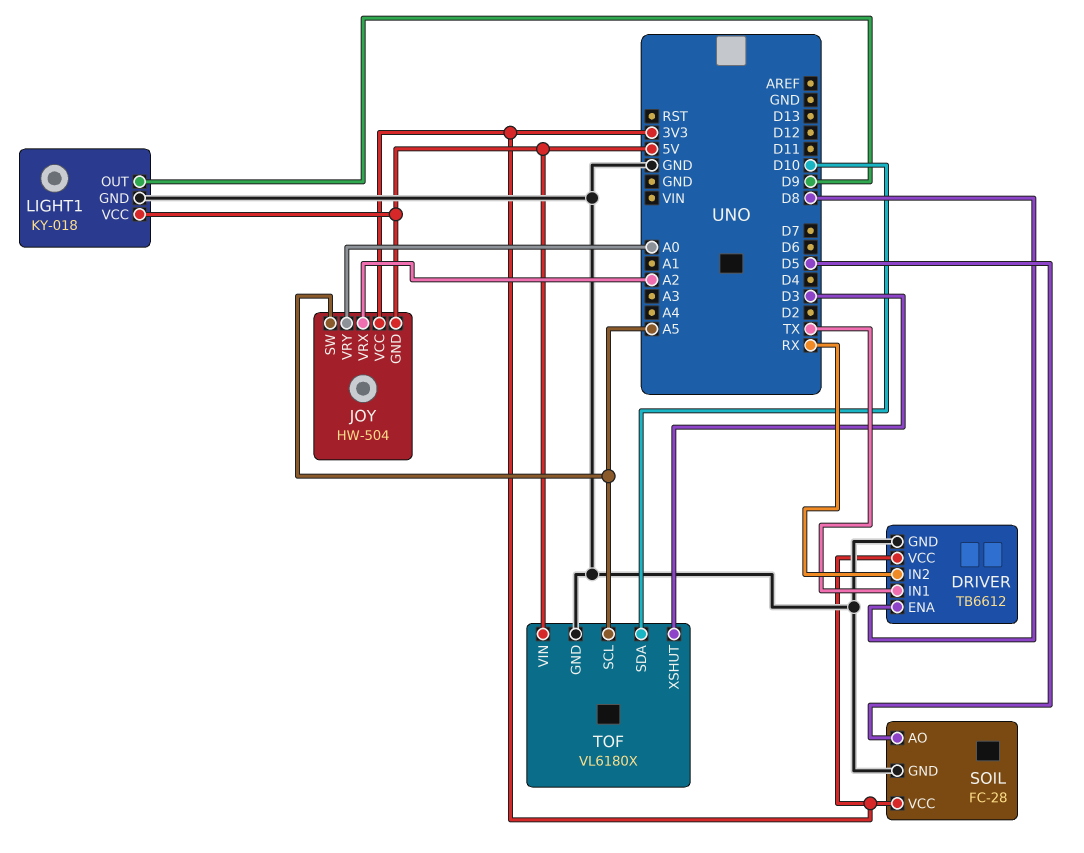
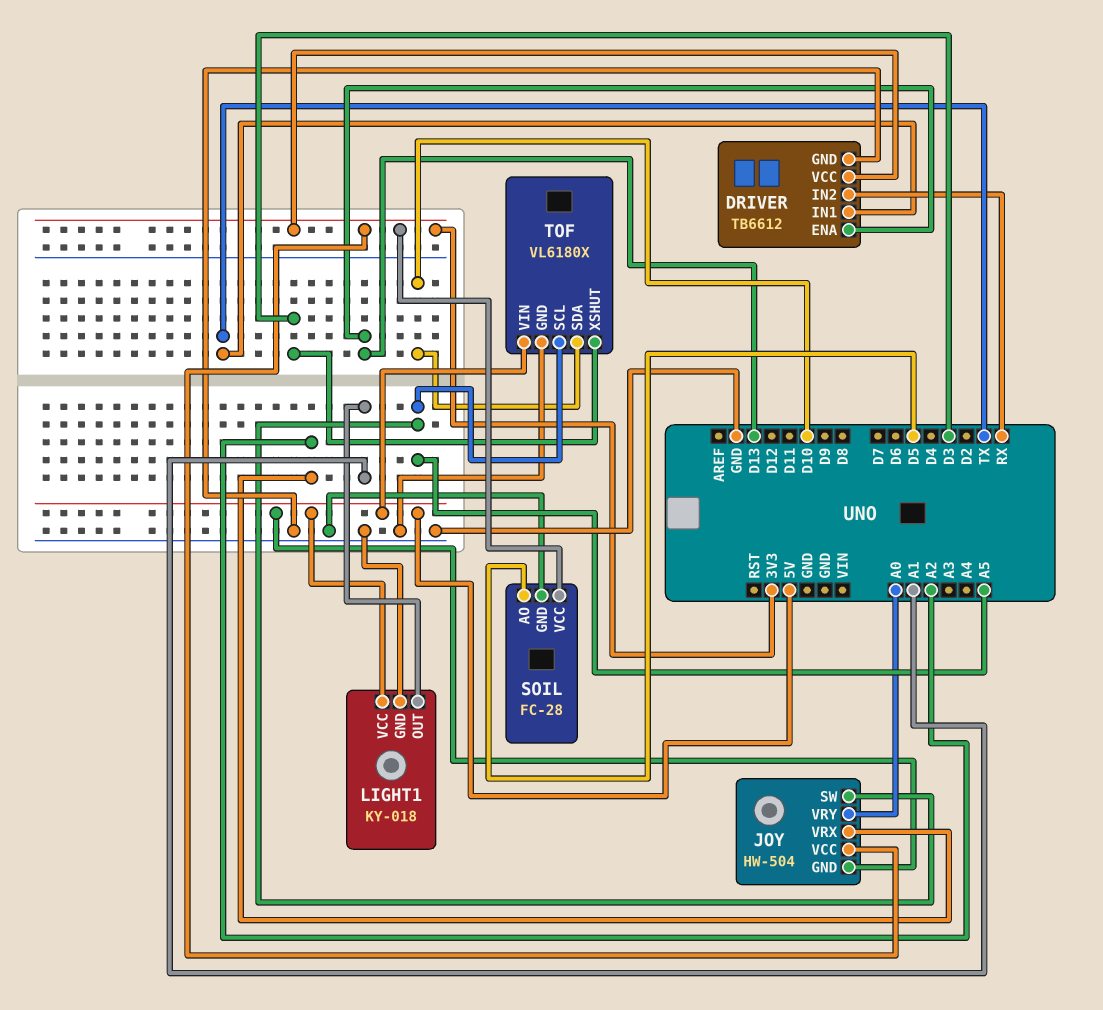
DRIVER pin ENA: D8 -> D13
LIGHT1 pin OUT: D9 -> A1

